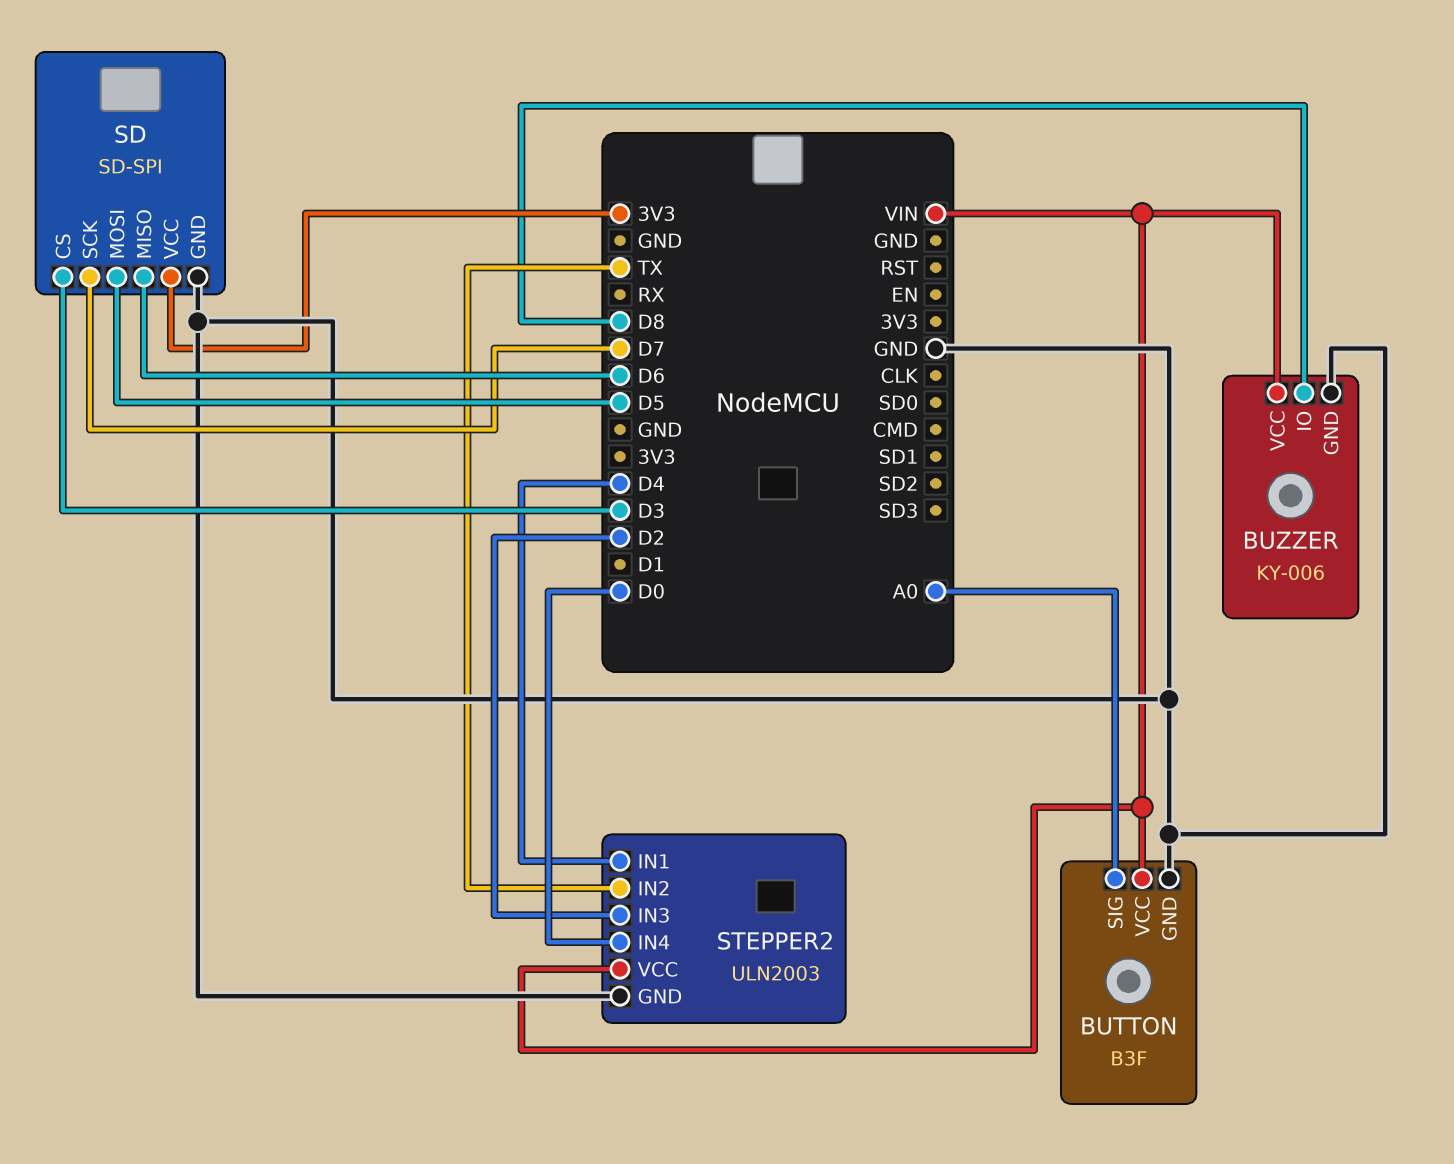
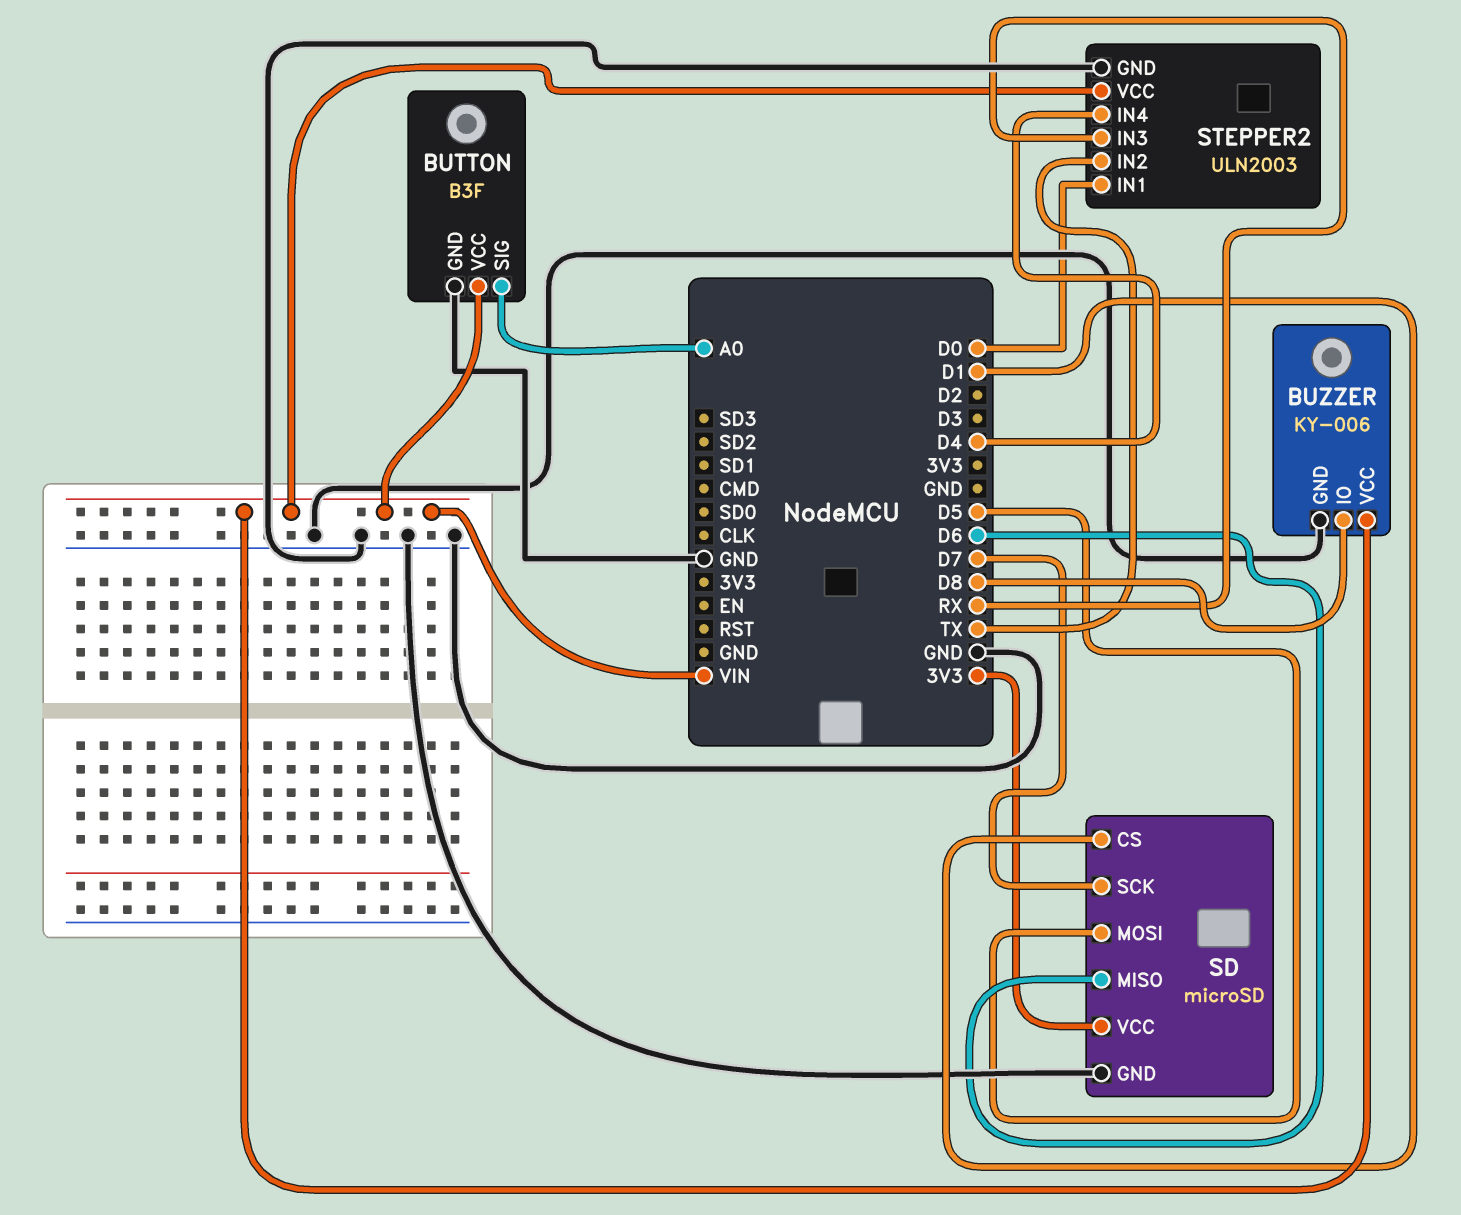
SD: SD-SPI -> microSD
SD pin CS: D3 -> D1
STEPPER2 pin IN1: D4 -> D0
STEPPER2 pin IN3: D2 -> RX
STEPPER2 pin IN4: D0 -> D4

